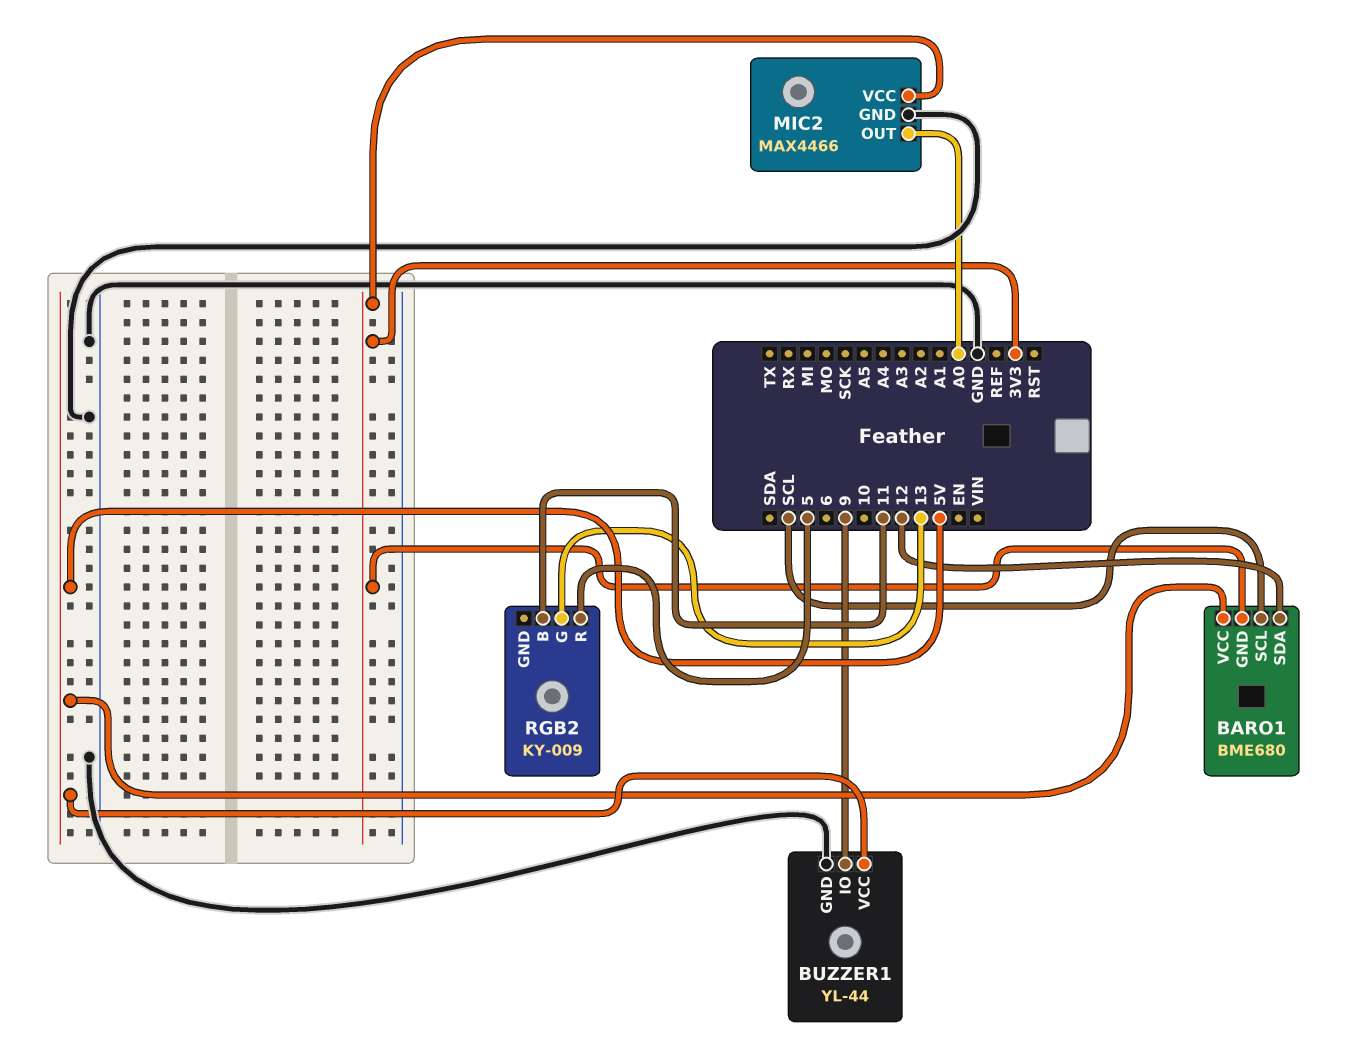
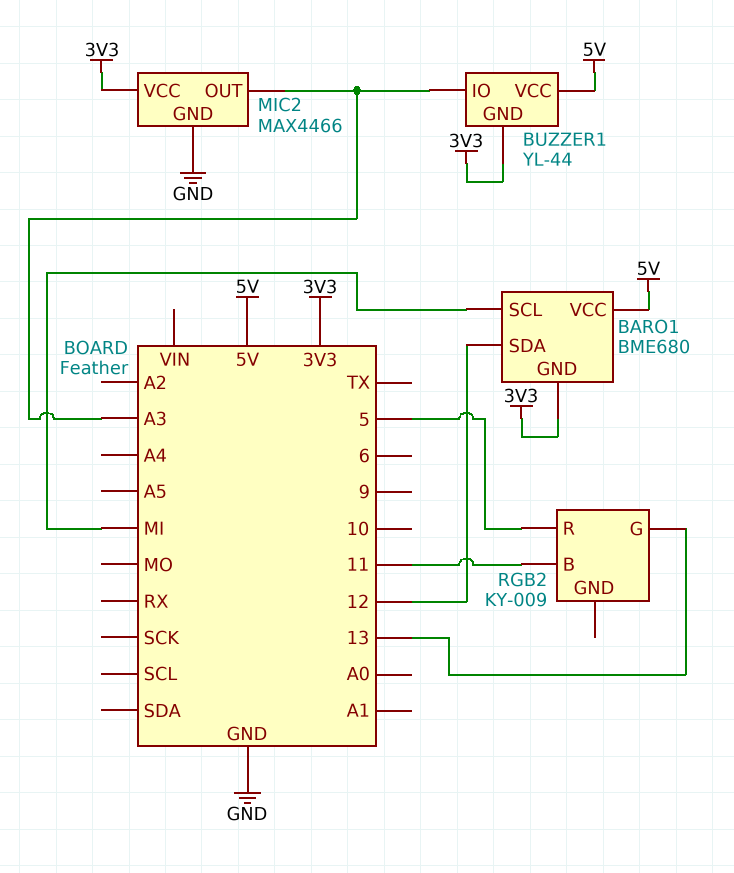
BARO1 pin SCL: SCL -> MI
BUZZER1 pin GND: GND -> 3V3
BUZZER1 pin IO: 9 -> A3
MIC2 pin OUT: A0 -> A3

